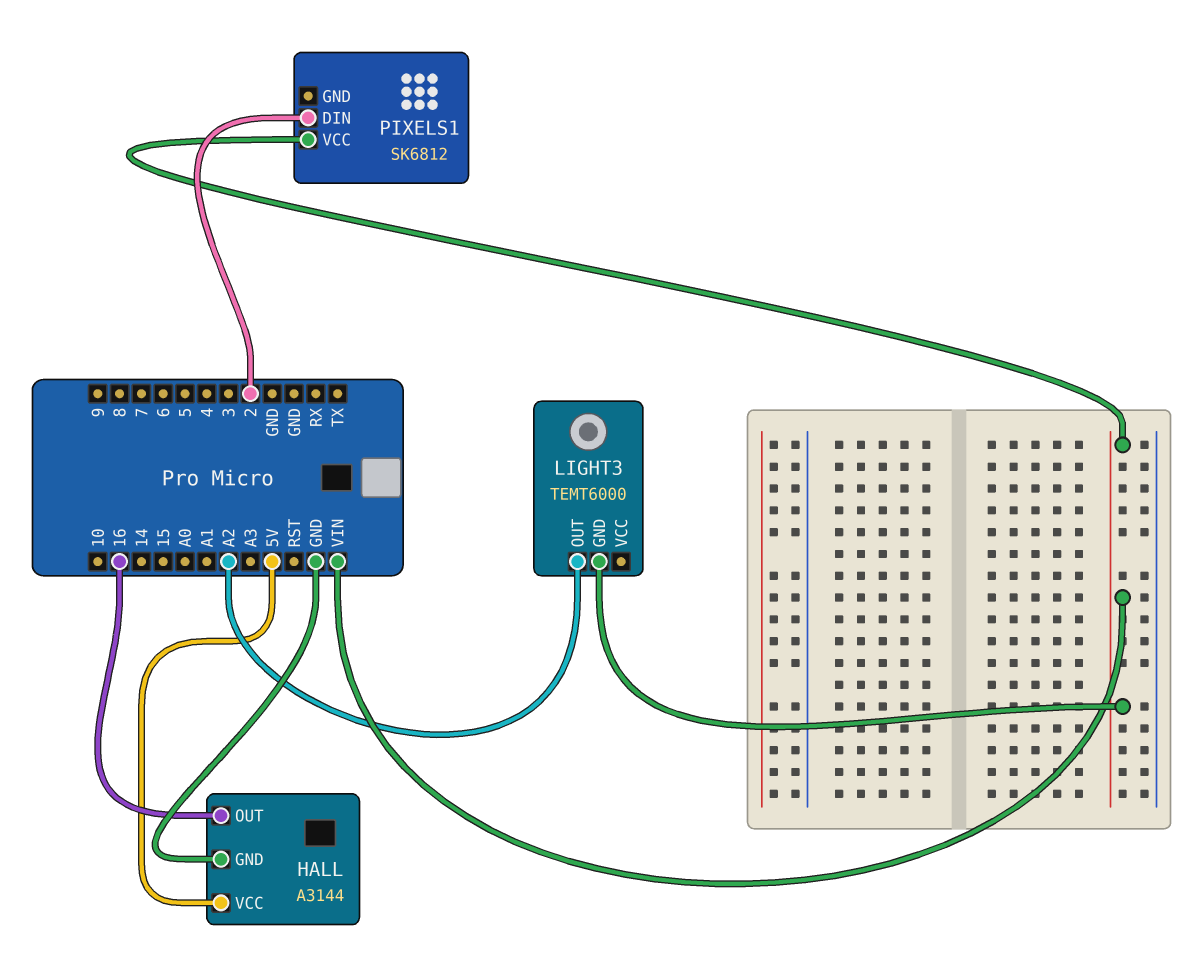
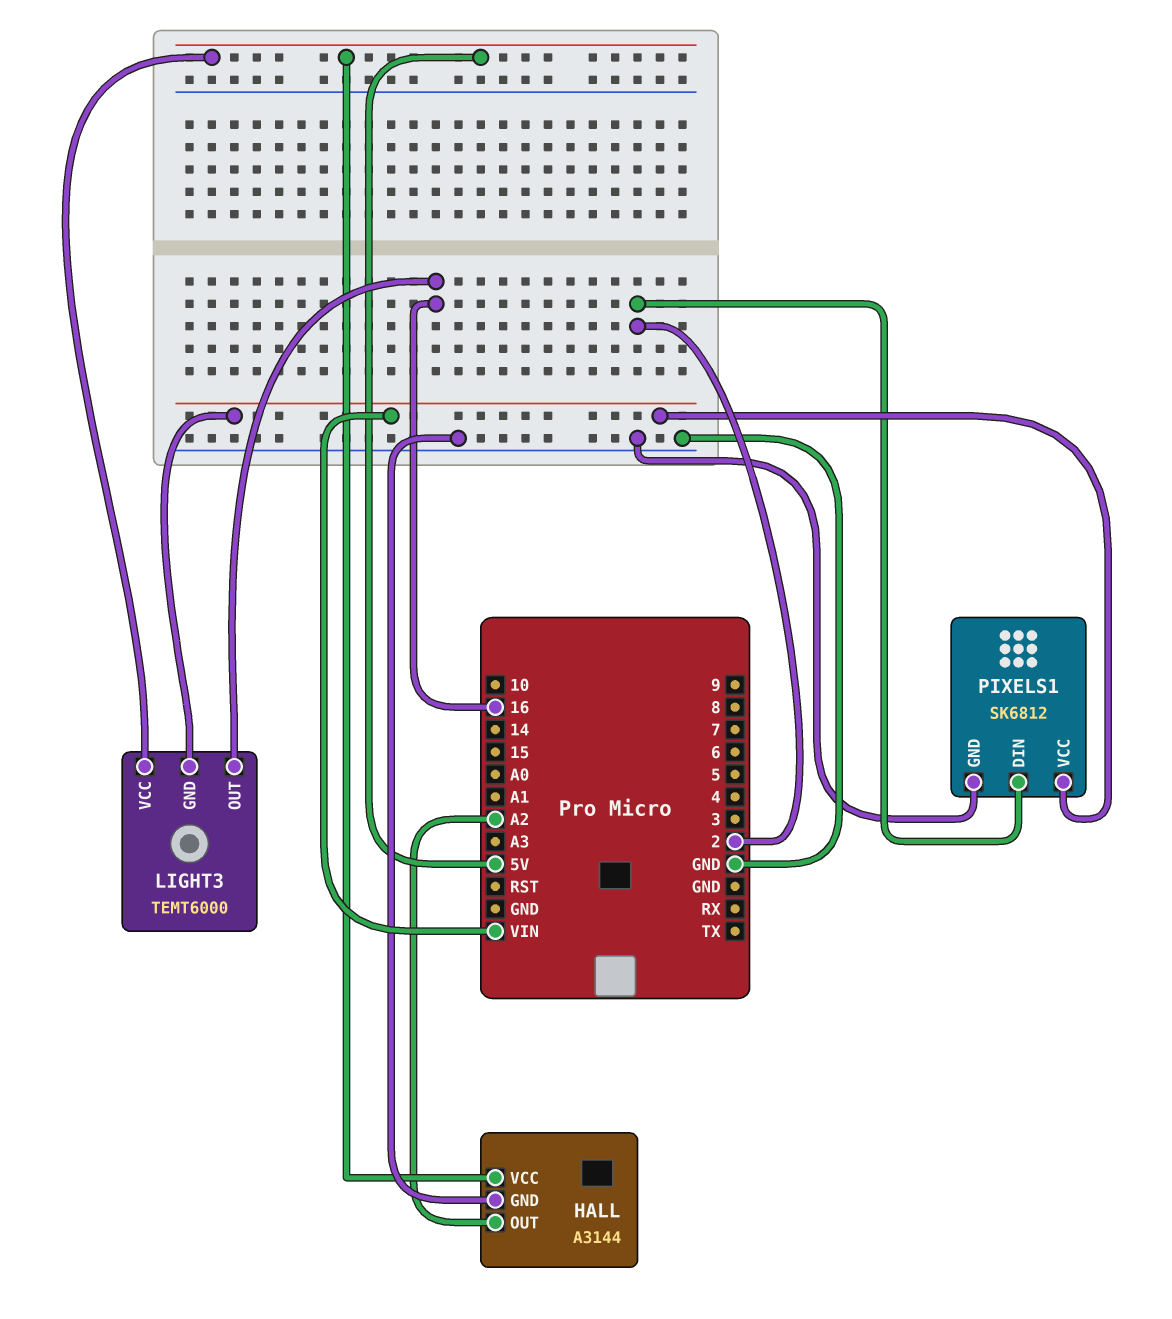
HALL pin OUT: 16 -> A2
LIGHT3 pin OUT: A2 -> 16
LIGHT3 pin VCC: none -> 5V
PIXELS1 pin GND: none -> GND

